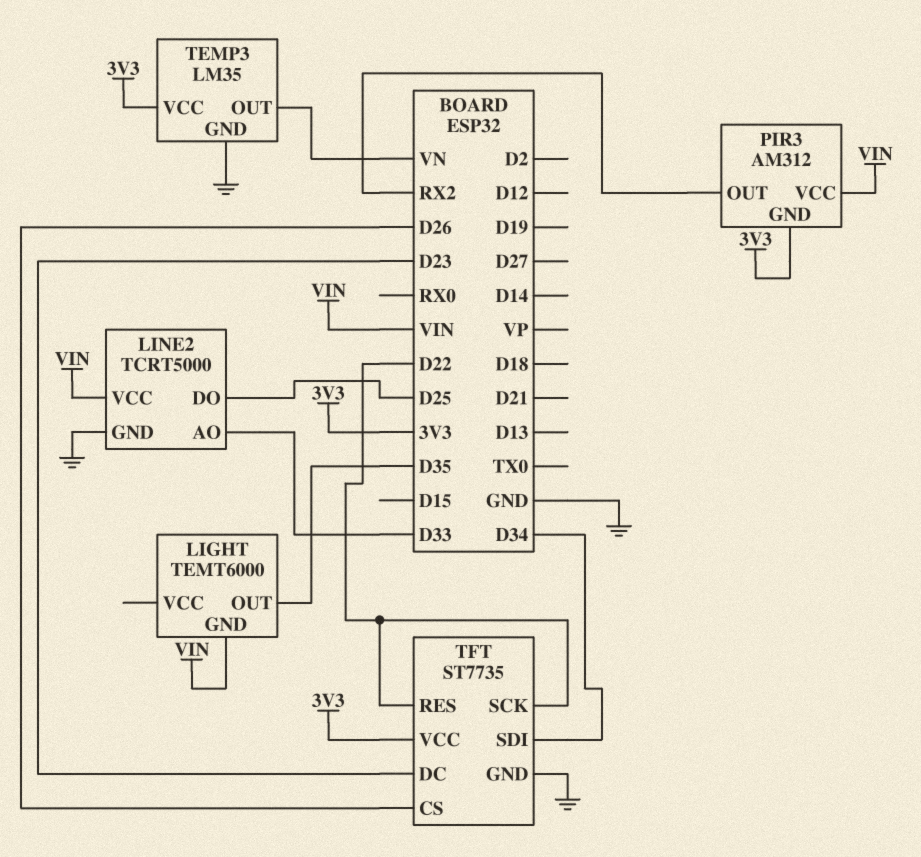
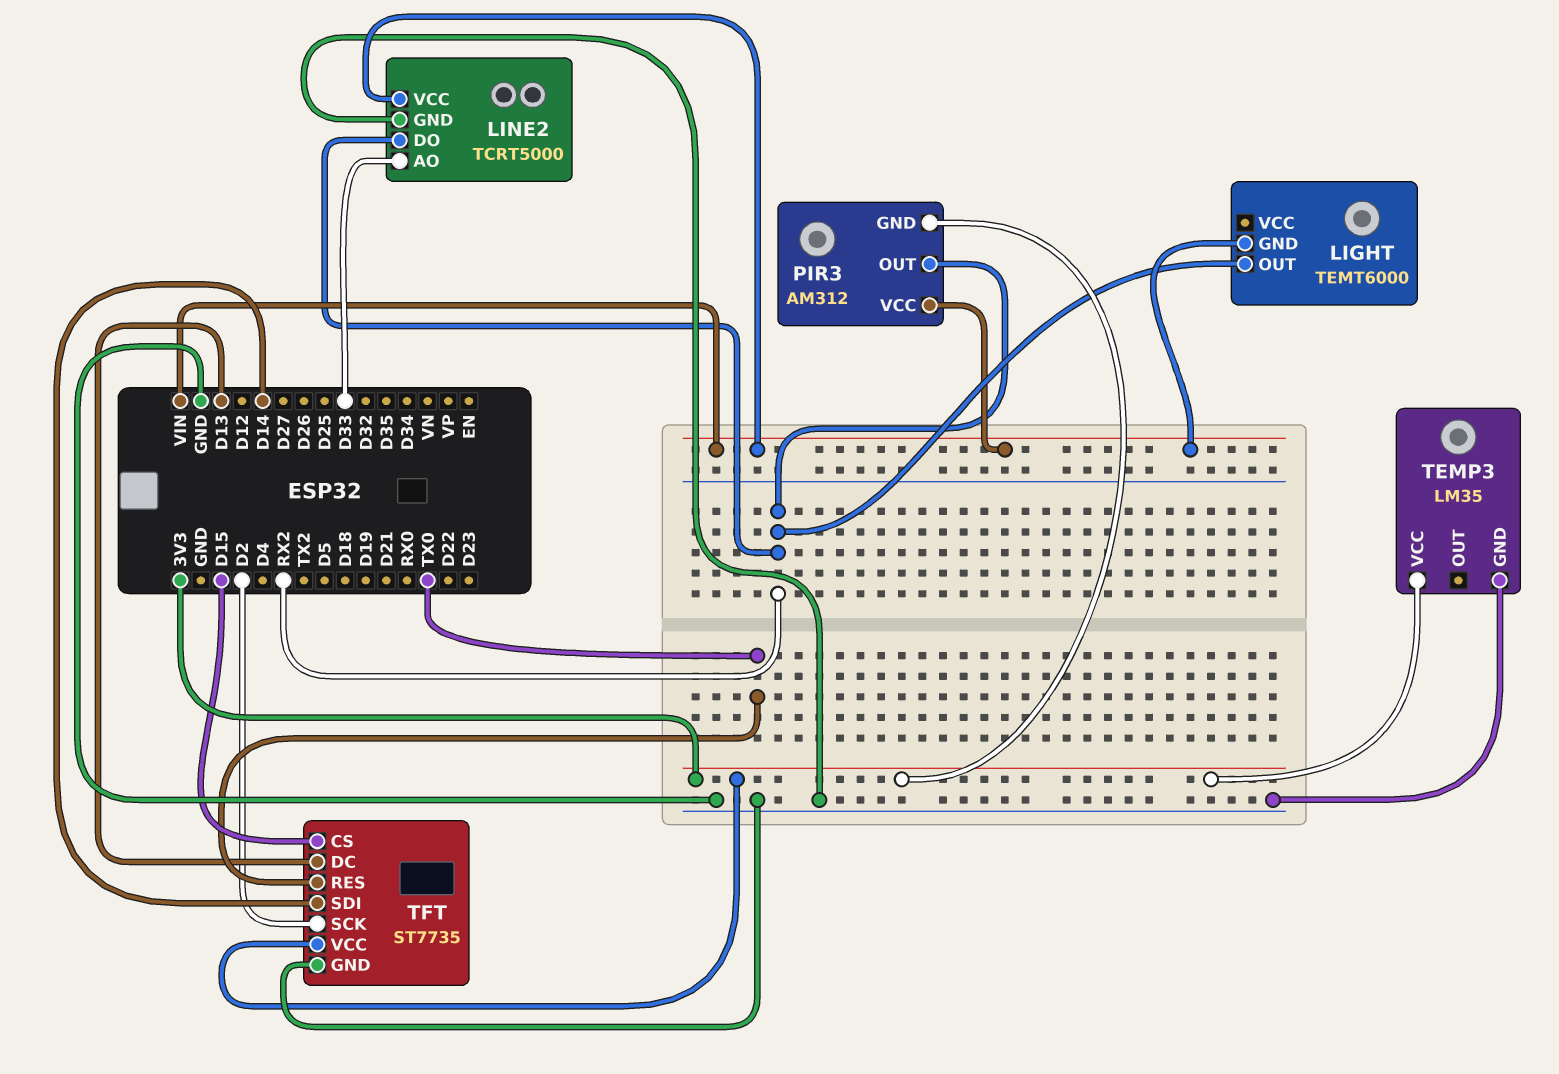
LIGHT pin OUT: D35 -> RX2
LINE2 pin DO: D25 -> RX2
TEMP3 pin OUT: VN -> none
TFT pin CS: D26 -> D15
TFT pin DC: D23 -> D13
TFT pin RES: D22 -> TX0
TFT pin SCK: D22 -> D2
TFT pin SDI: D34 -> D14

